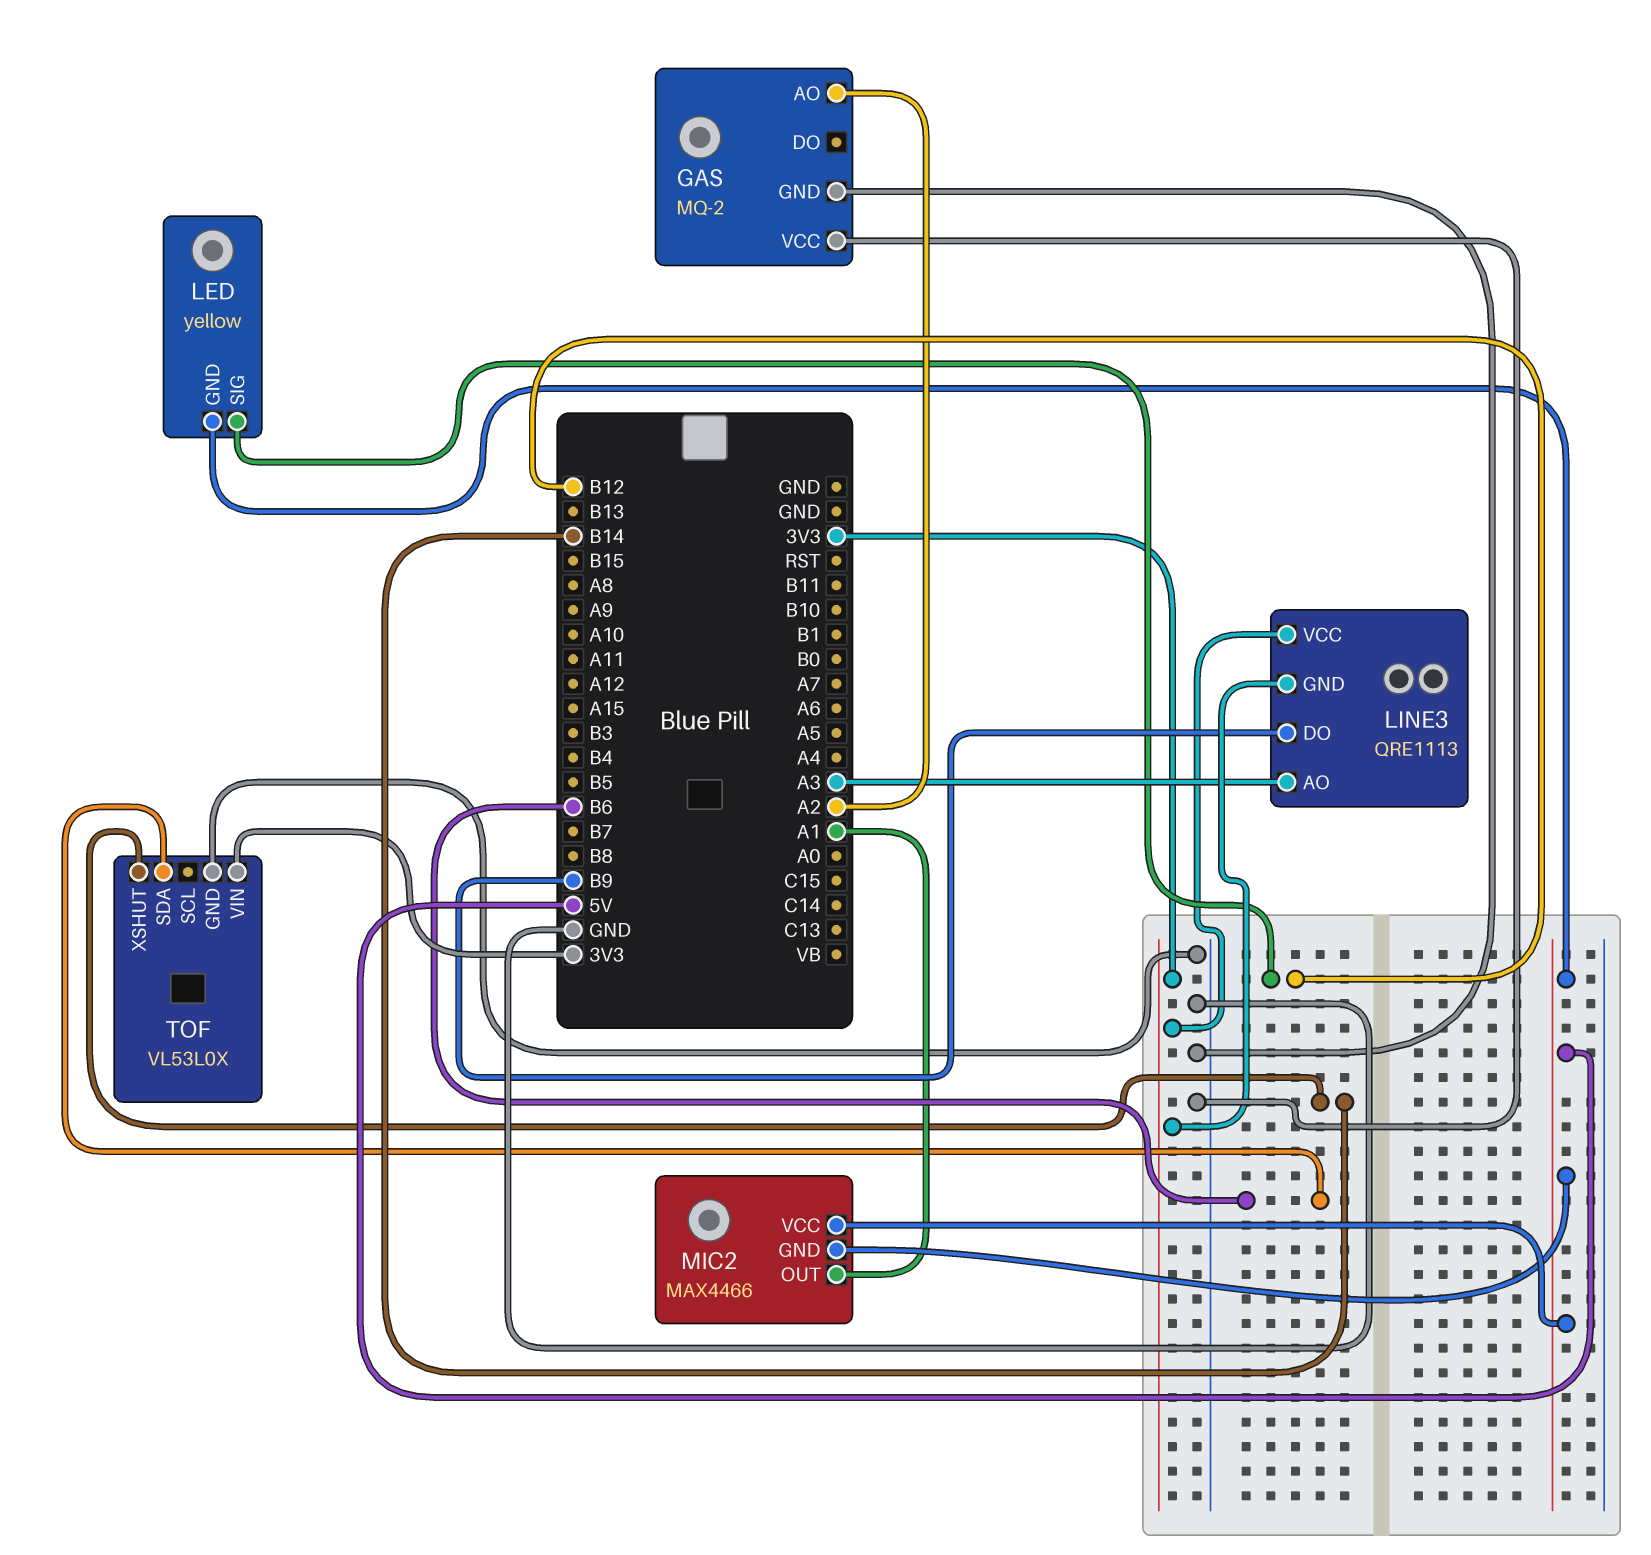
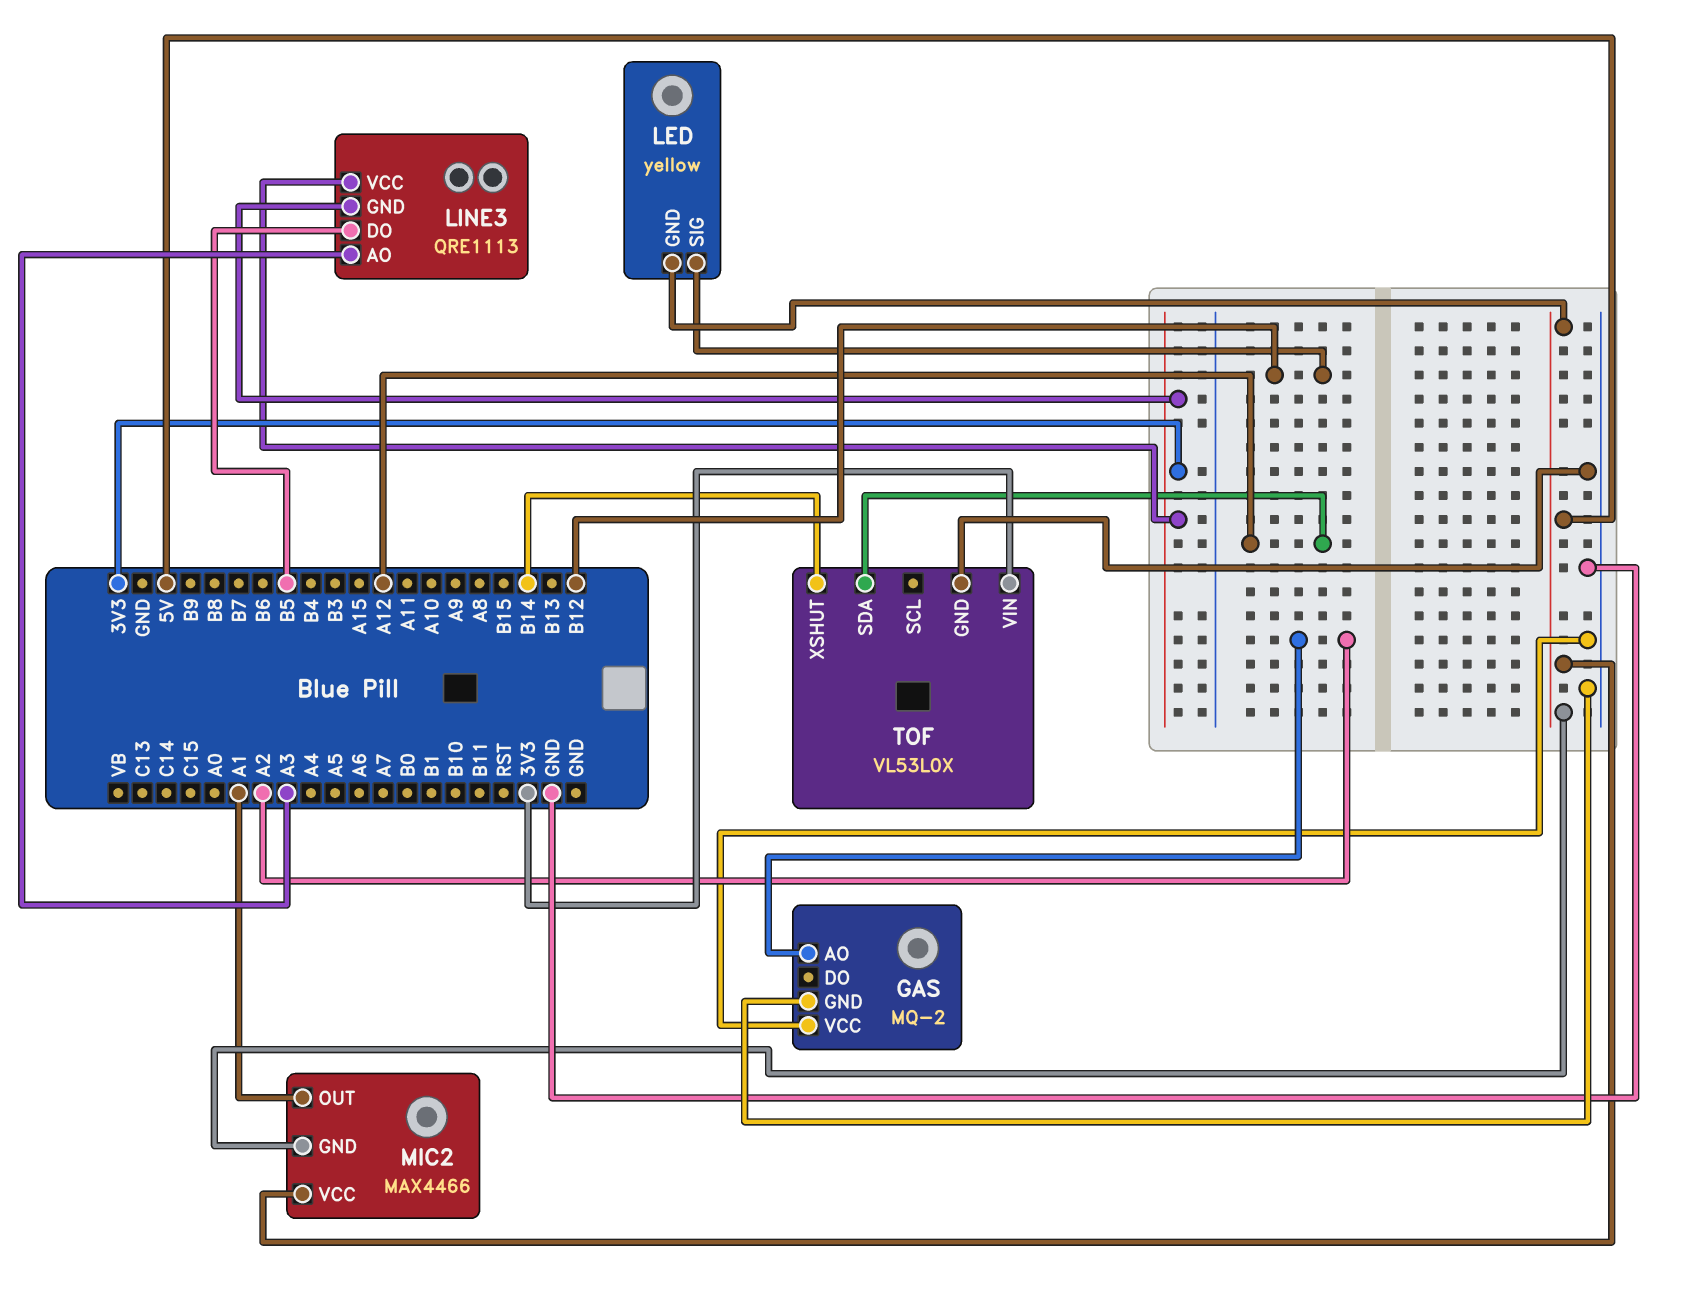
LINE3 pin DO: B9 -> B5
TOF pin SDA: B6 -> A12

